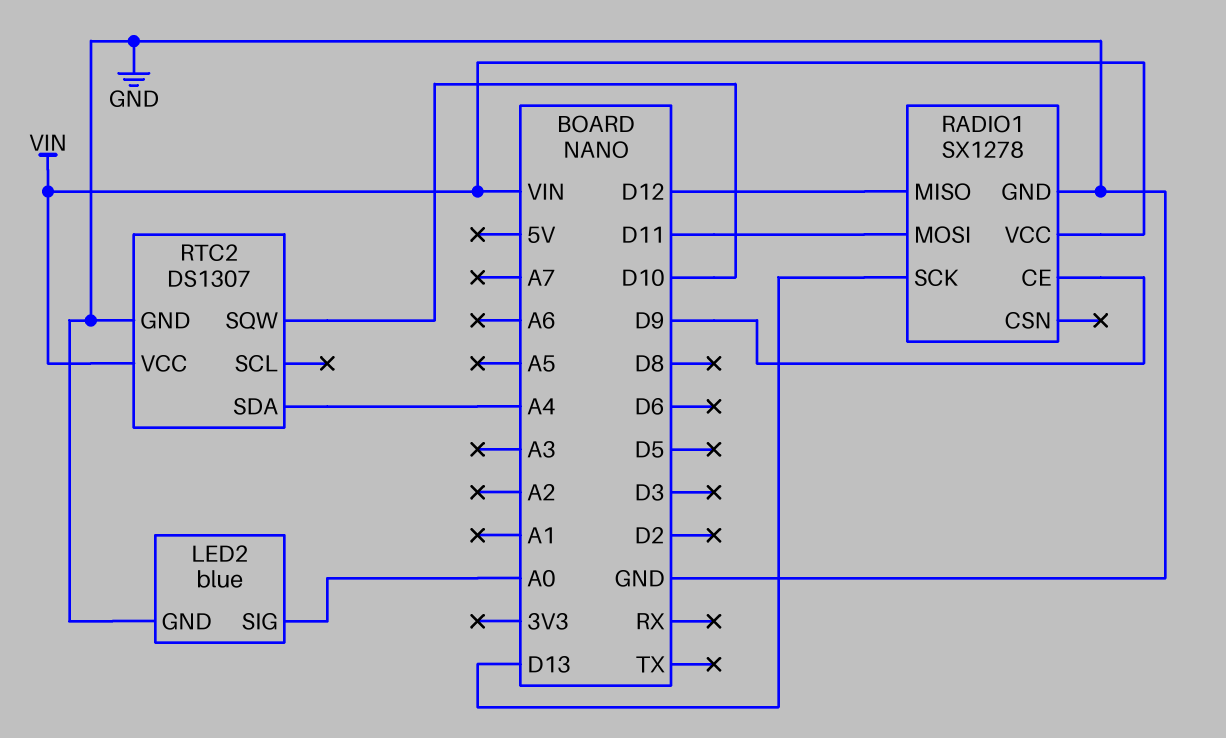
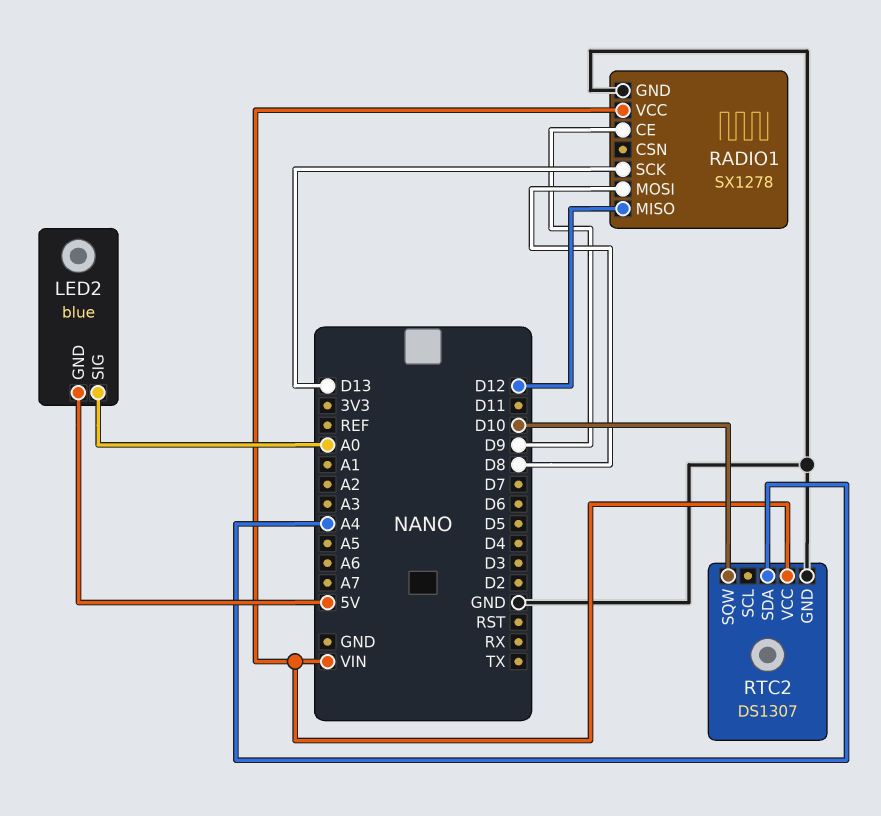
LED2 pin GND: GND -> 5V
RADIO1 pin MOSI: D11 -> D8

